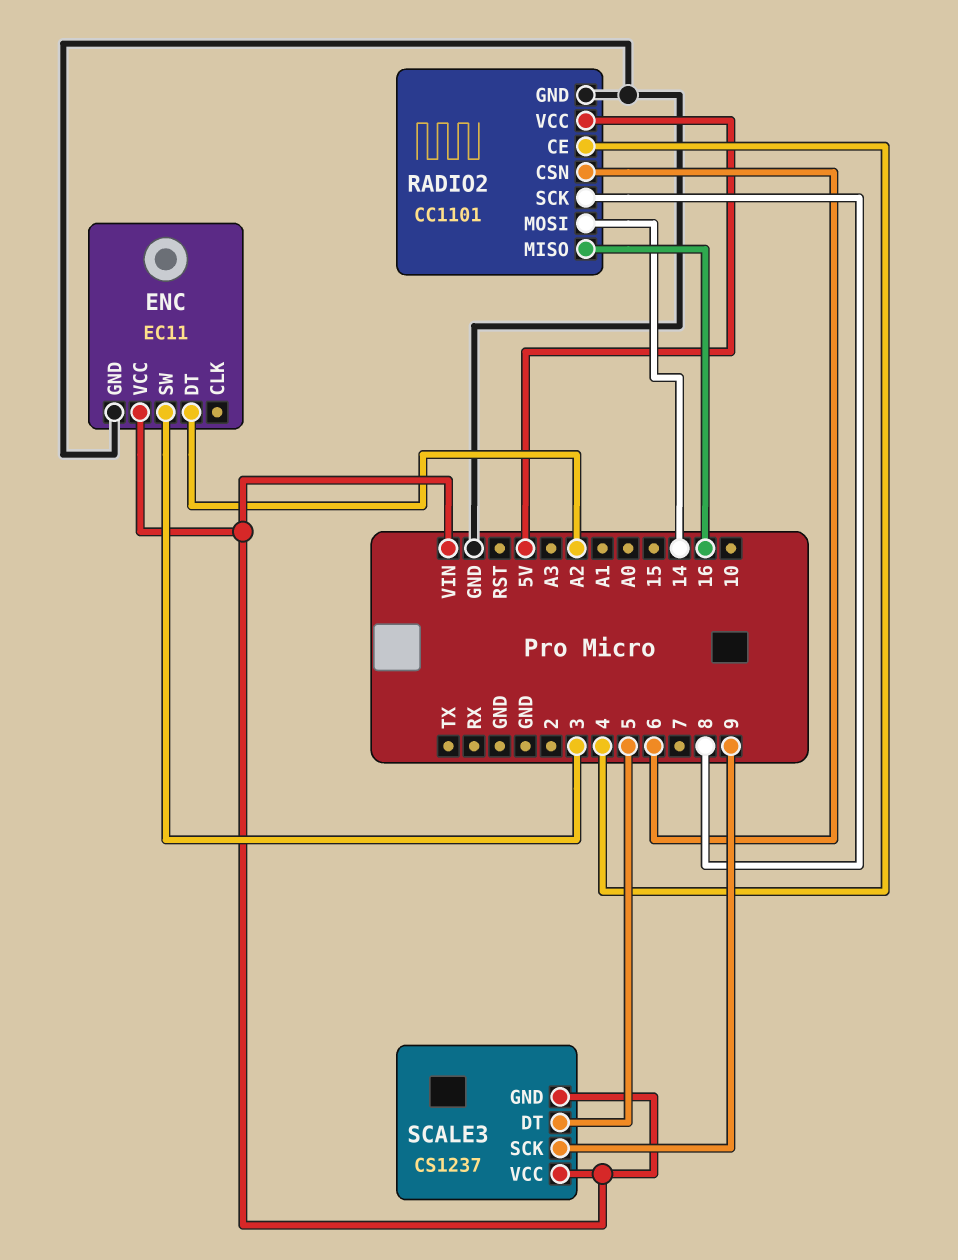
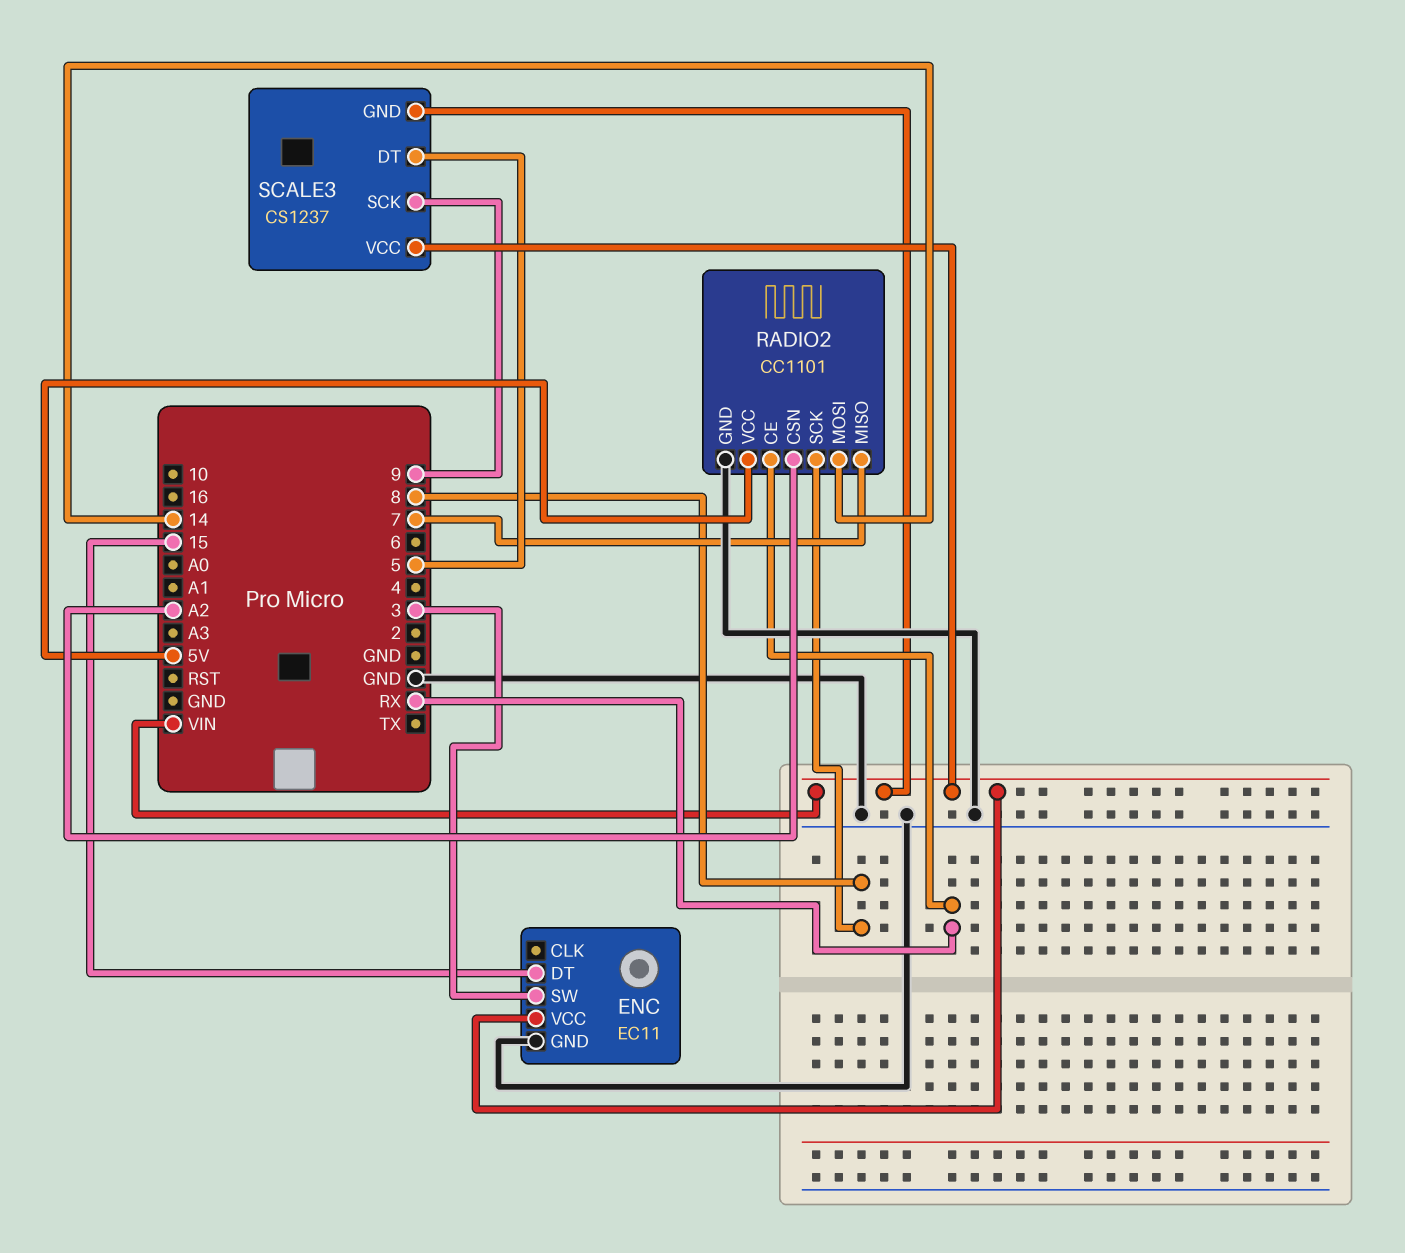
ENC pin DT: A2 -> 15
RADIO2 pin CE: 4 -> RX
RADIO2 pin CSN: 6 -> A2
RADIO2 pin MISO: 16 -> 7

